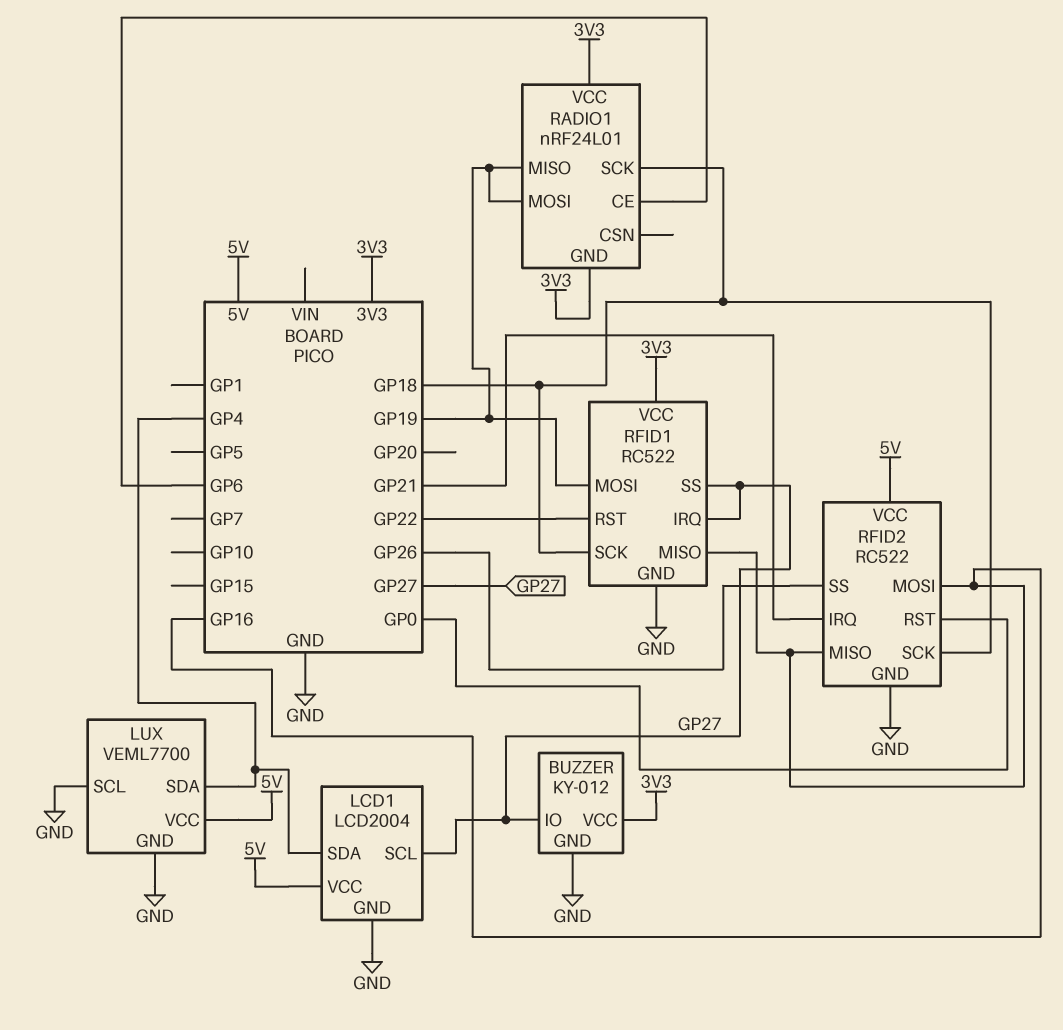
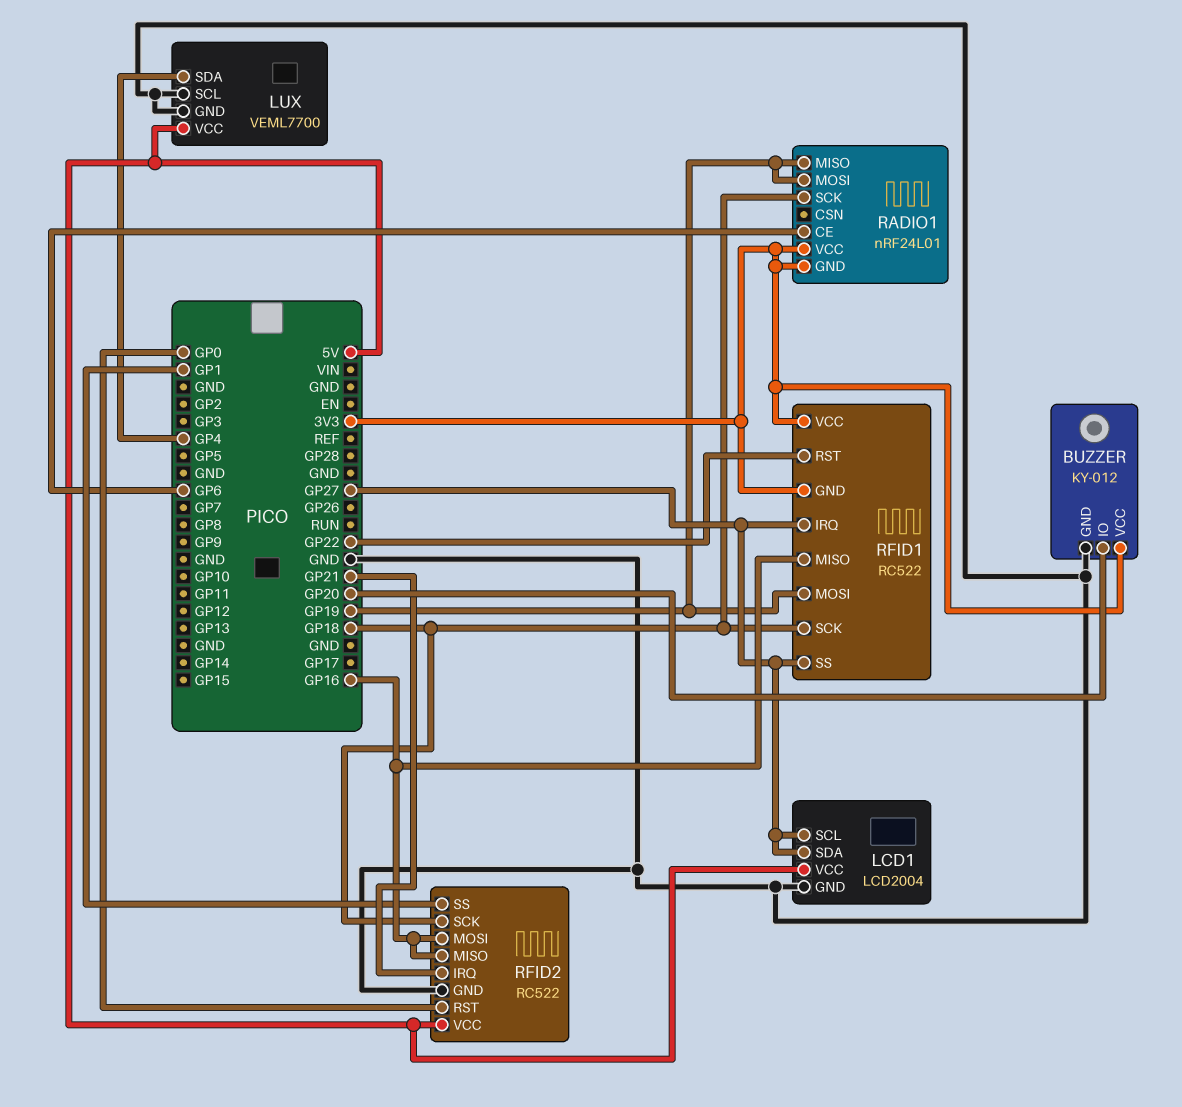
BUZZER pin IO: GP27 -> GP20
LCD1 pin SDA: GP4 -> GP27
RFID1 pin GND: GND -> 3V3
RFID2 pin SS: GP26 -> GP1

